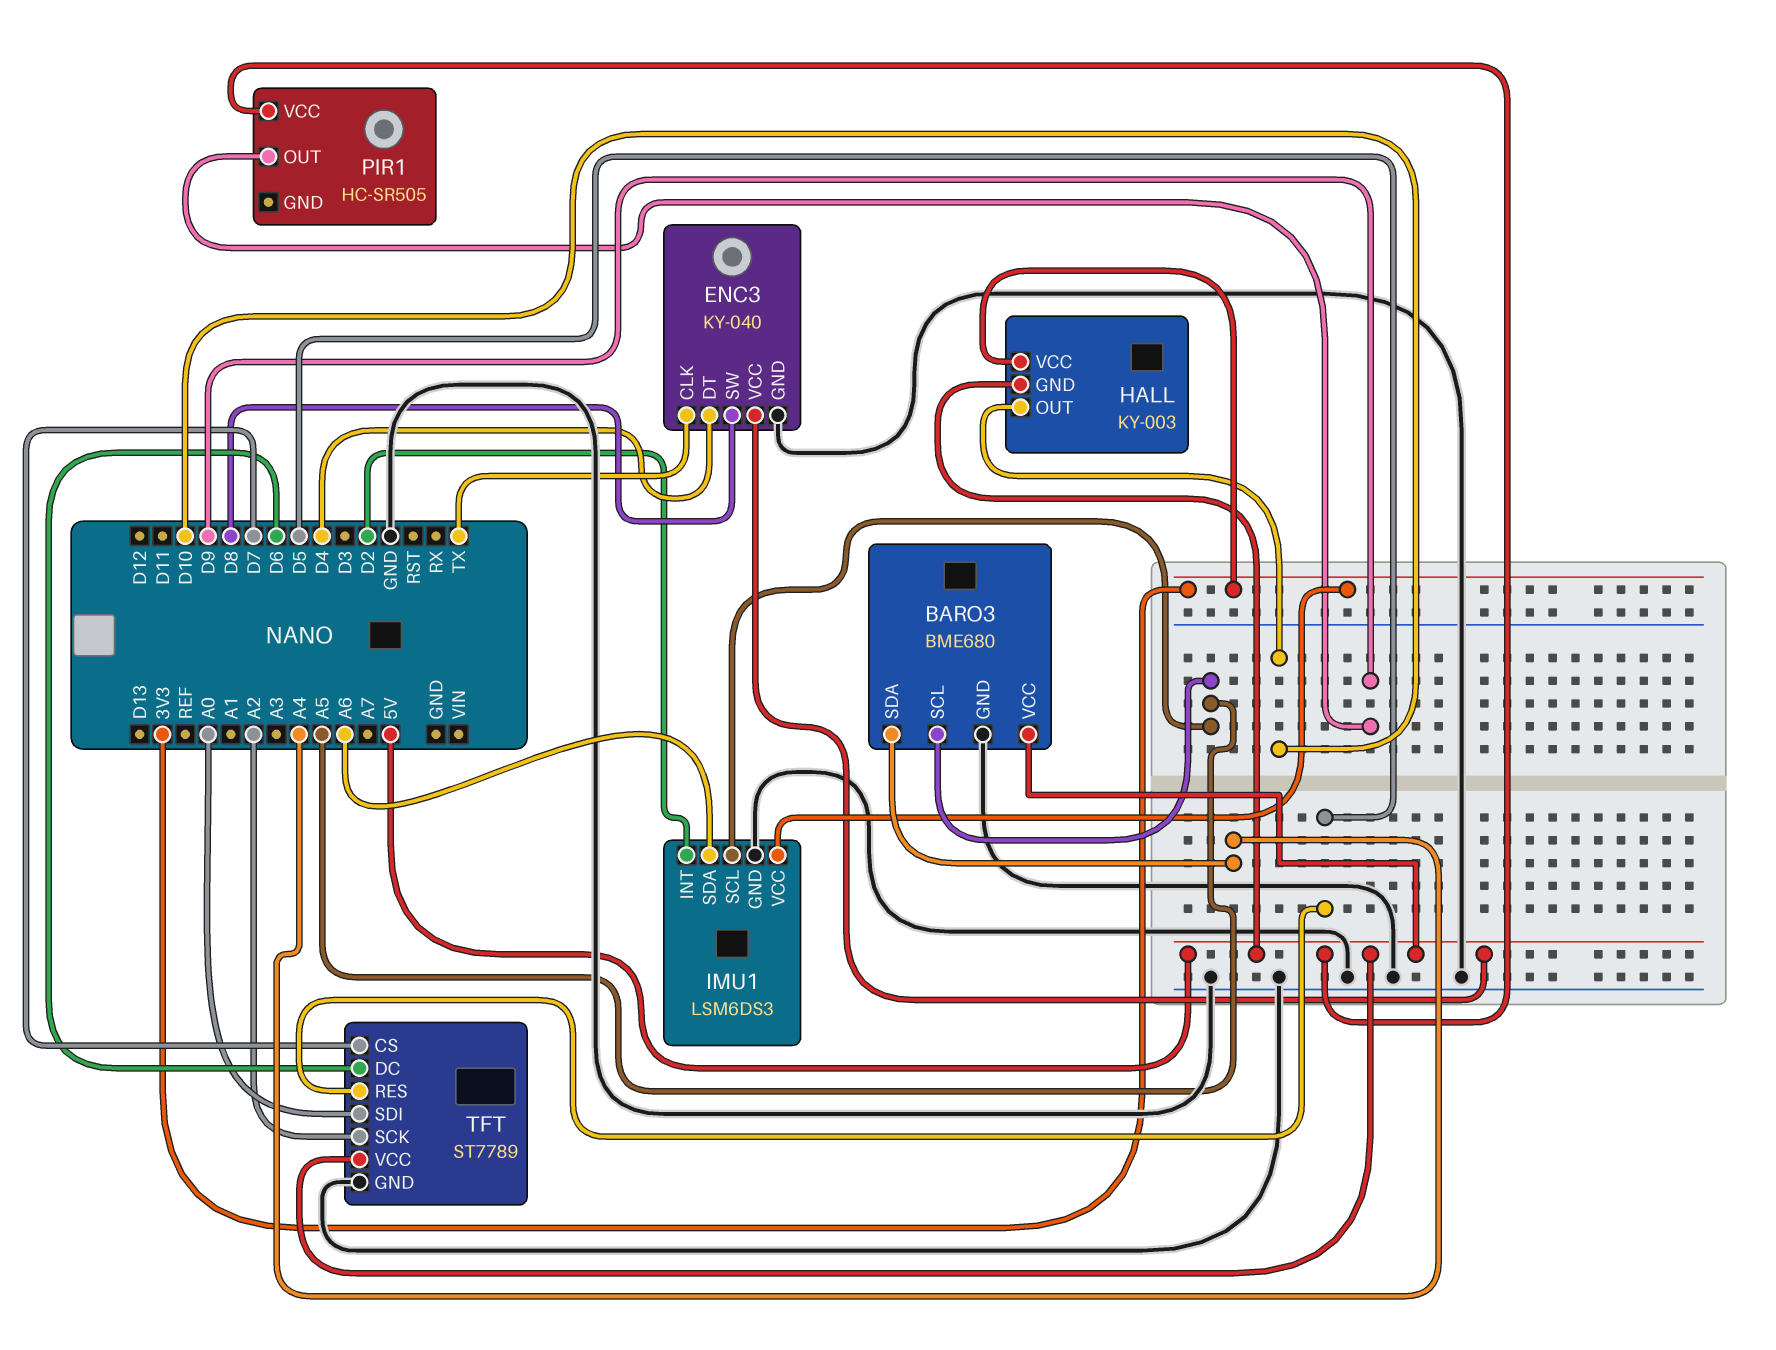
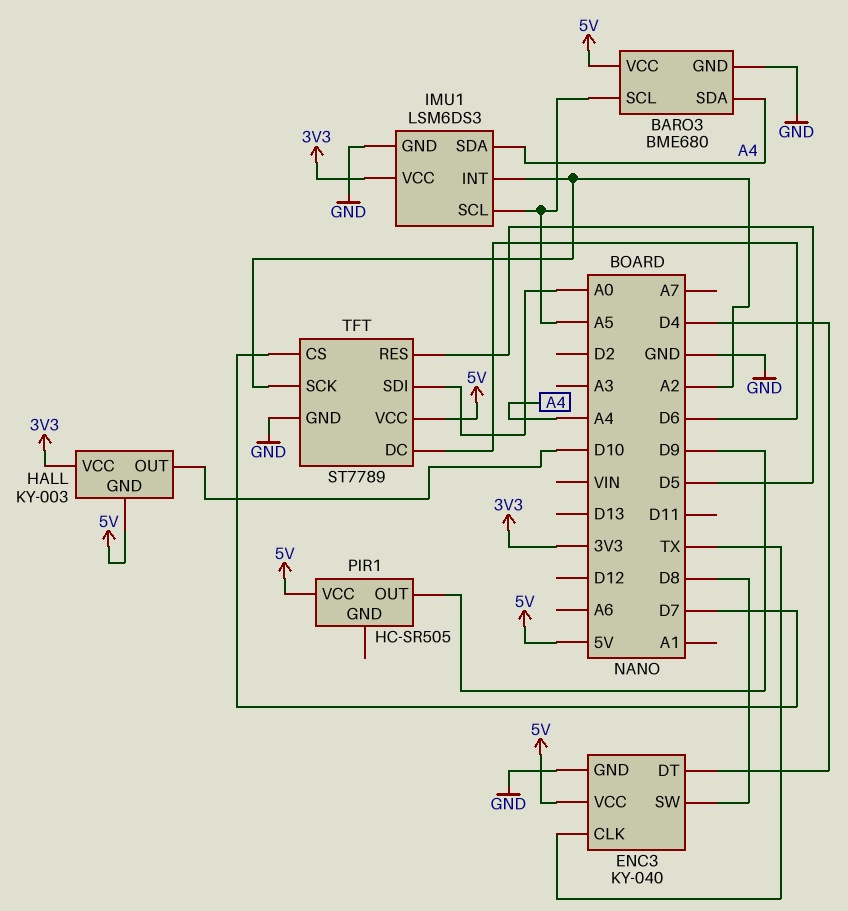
IMU1 pin INT: D2 -> A2
IMU1 pin SDA: A6 -> A4

